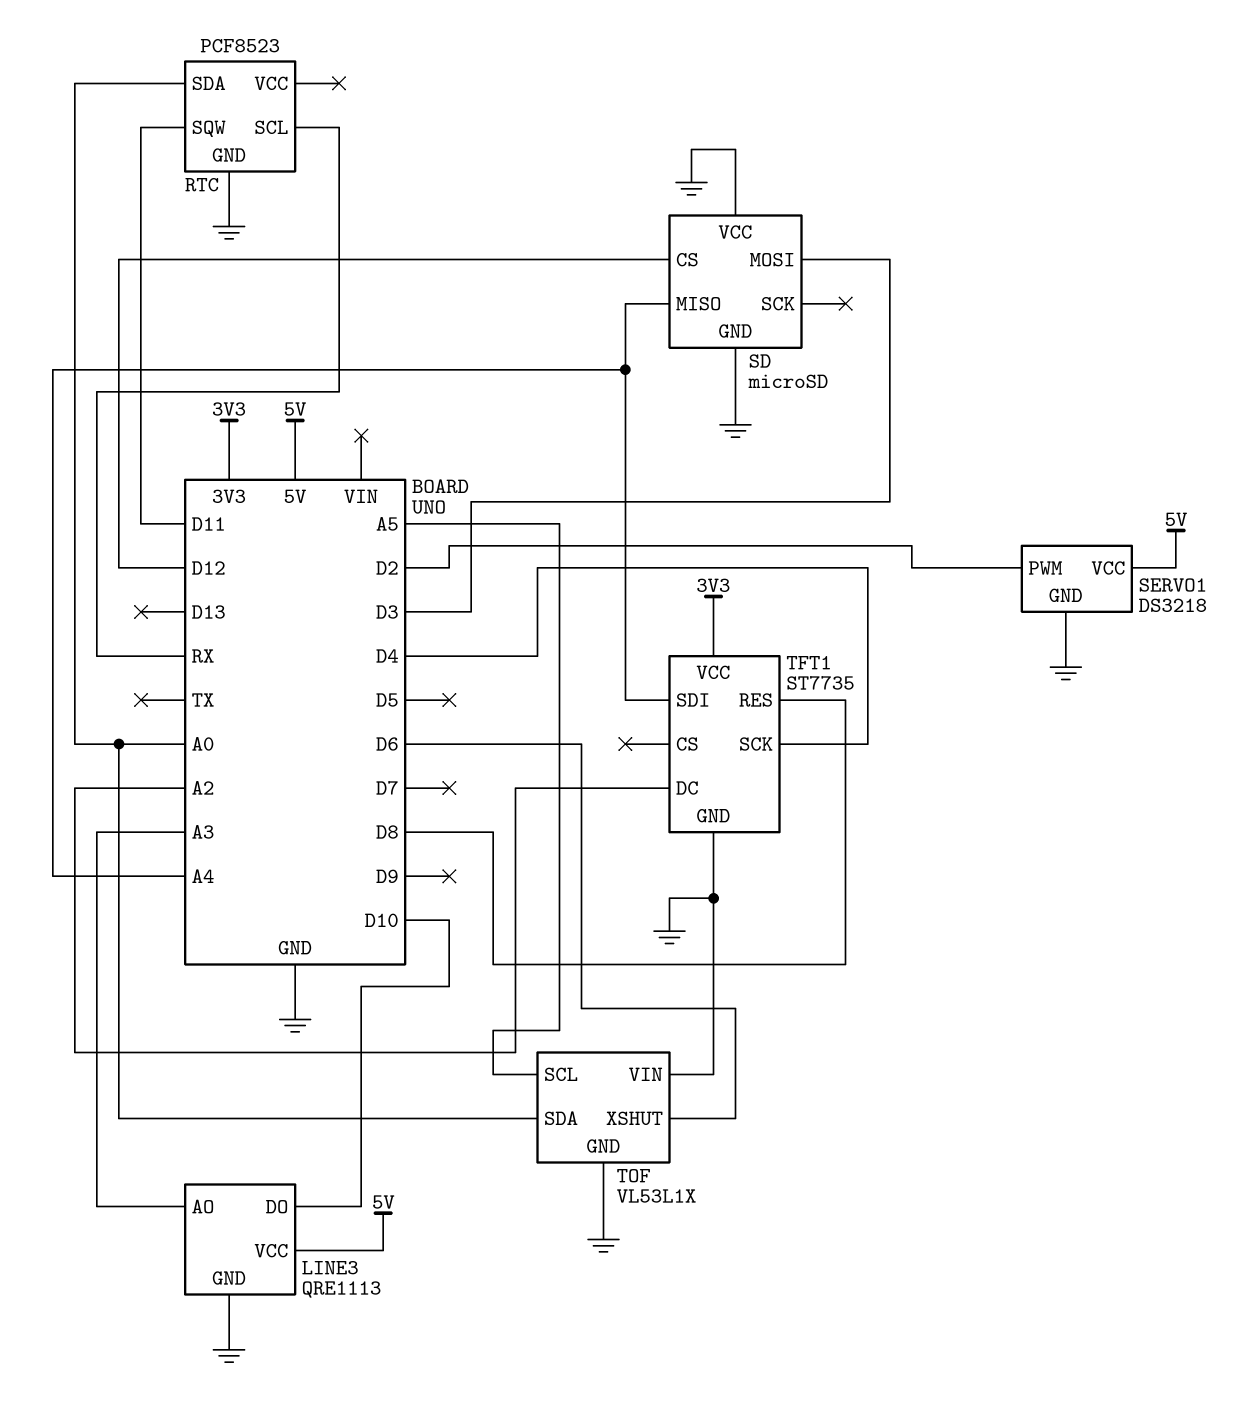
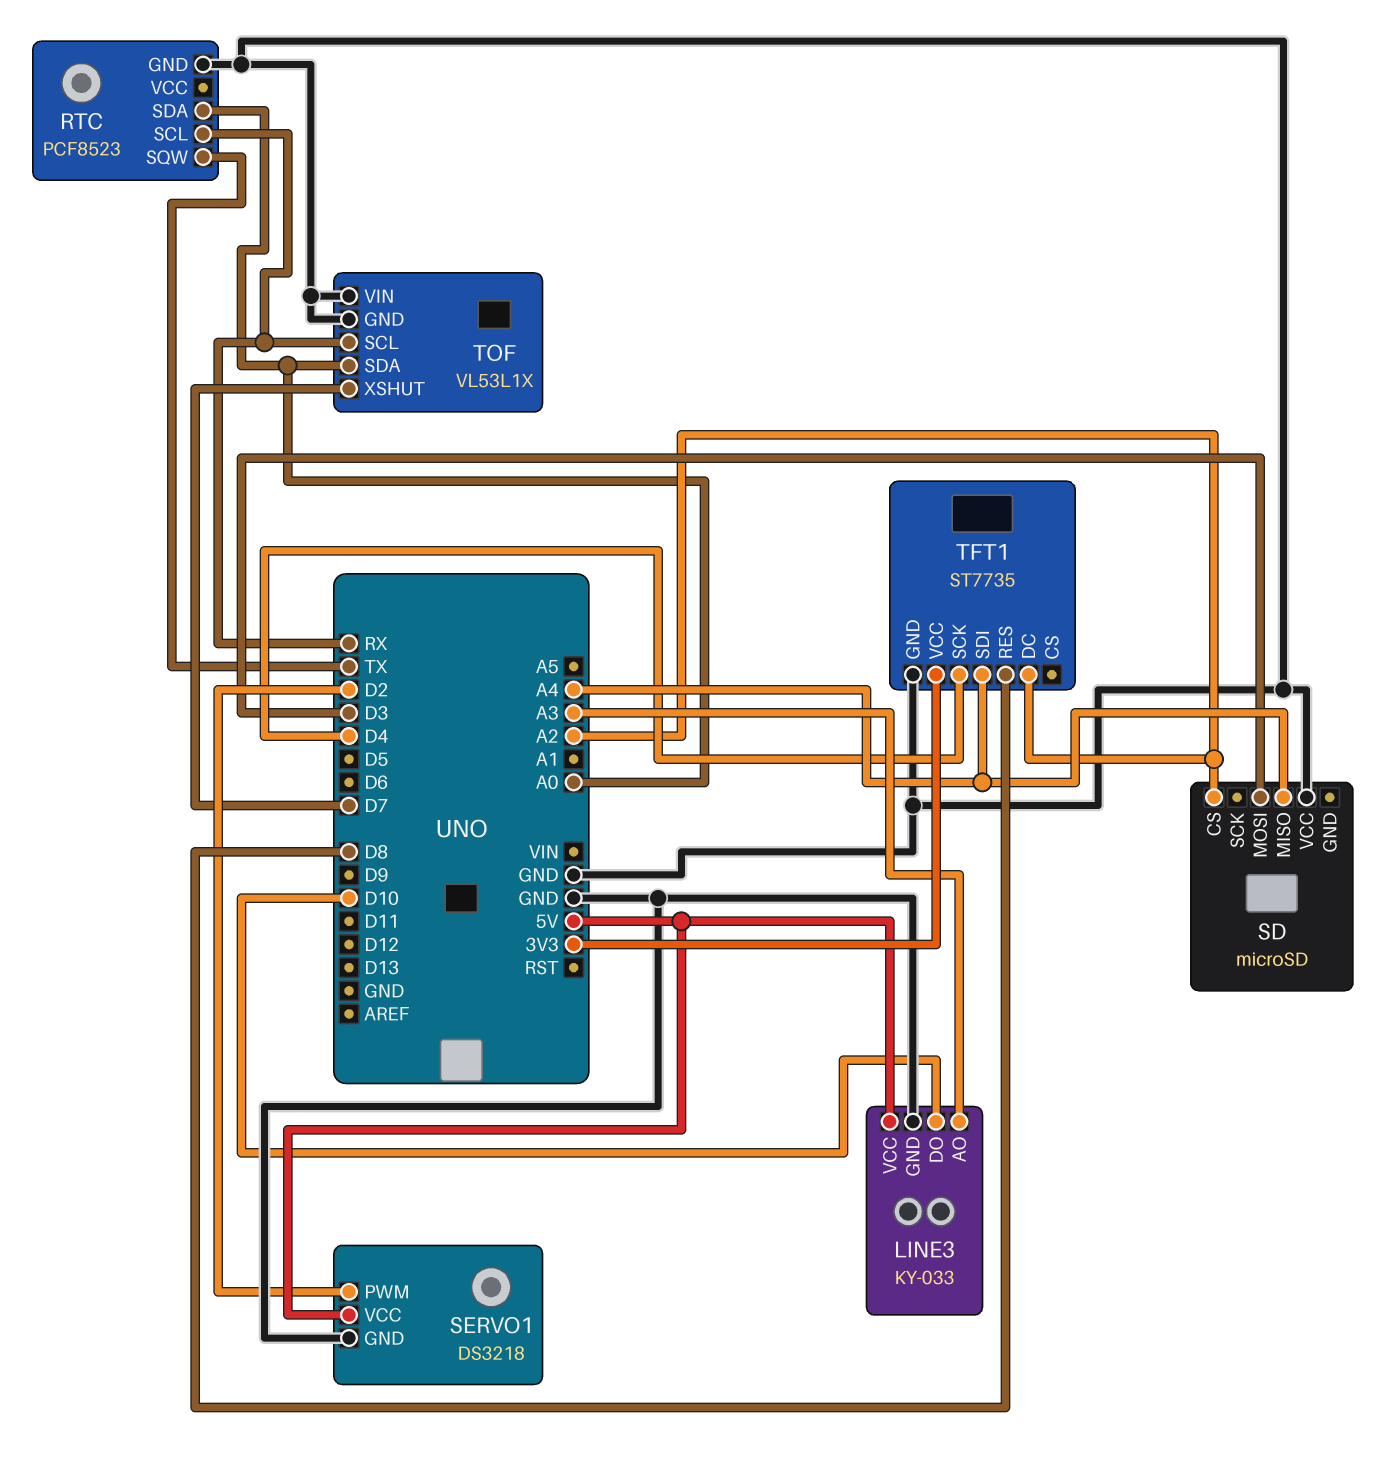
LINE3: QRE1113 -> KY-033
RTC pin SQW: D11 -> TX
SD pin CS: D12 -> A2
SD pin GND: GND -> none
TOF pin SCL: A5 -> RX
TOF pin XSHUT: D6 -> D7

